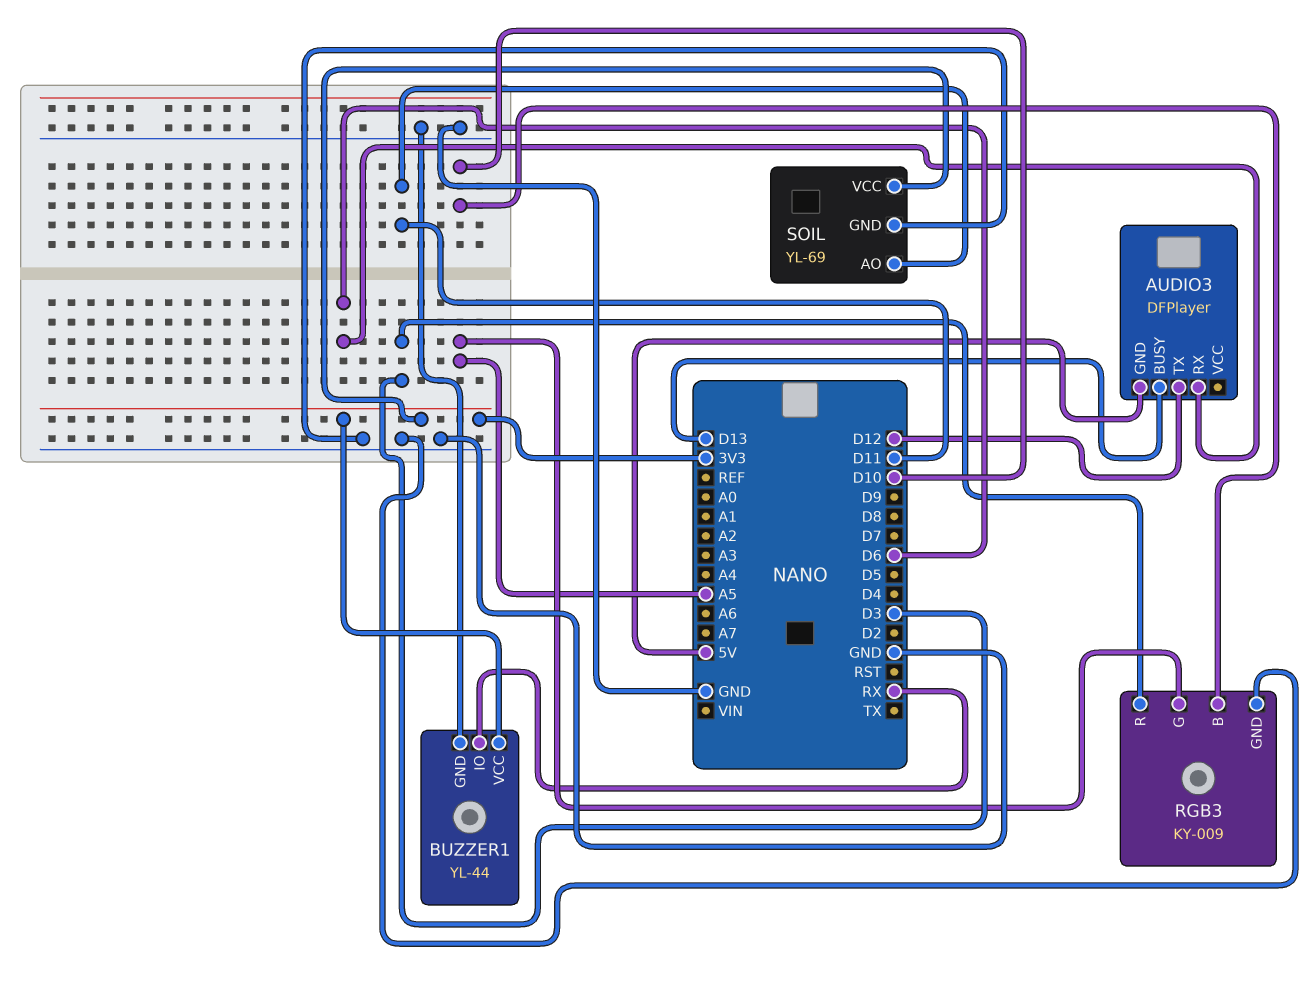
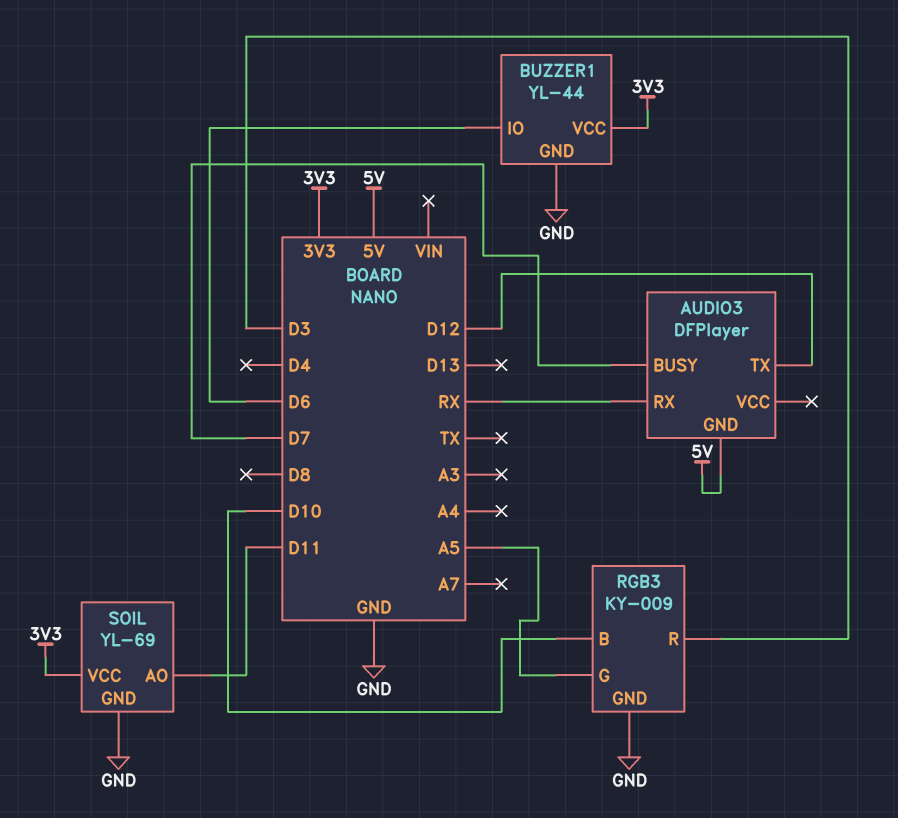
AUDIO3 pin BUSY: D13 -> D7
AUDIO3 pin RX: D6 -> RX
BUZZER1 pin IO: RX -> D6

